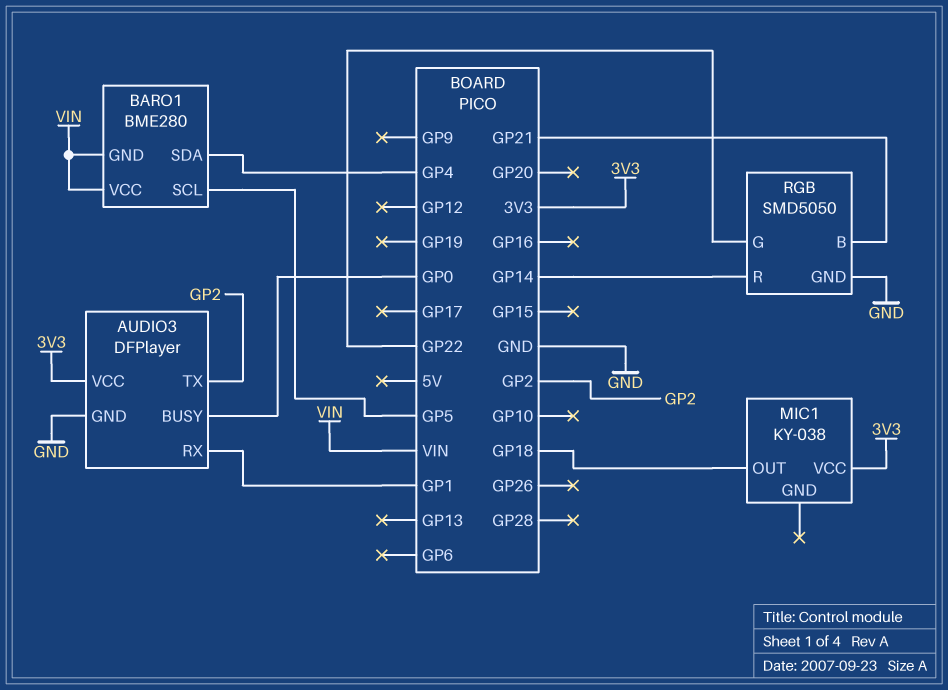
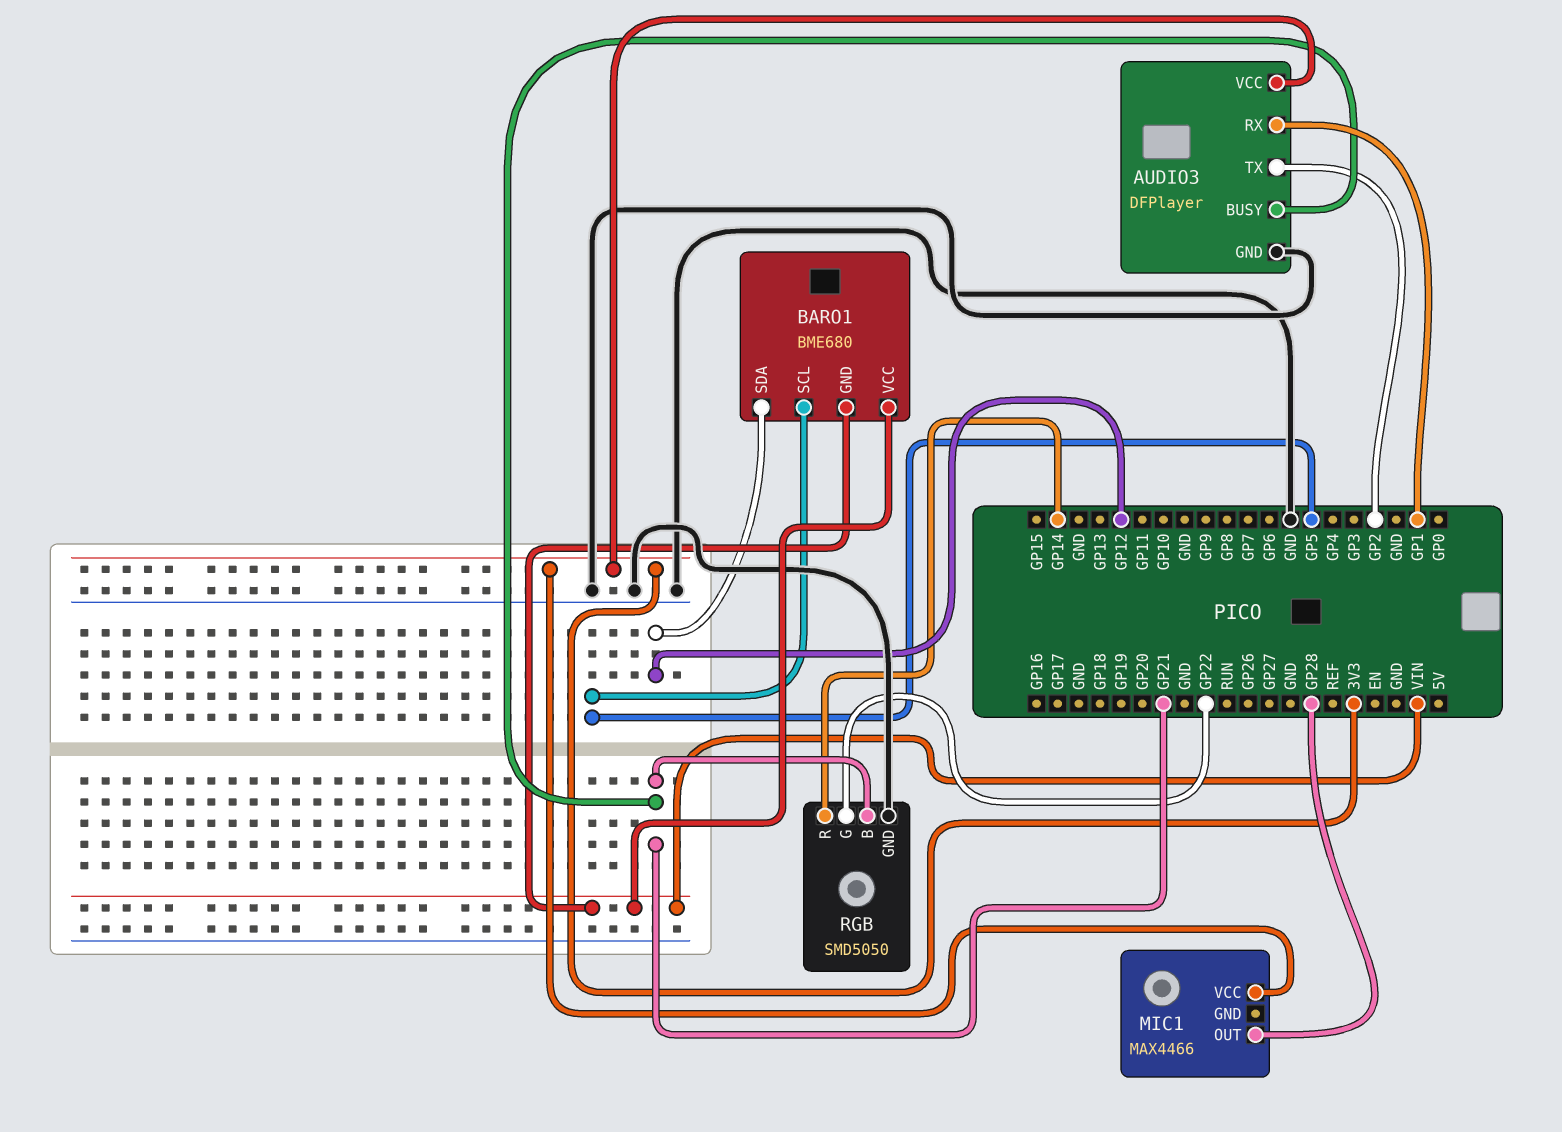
AUDIO3 pin BUSY: GP0 -> GP21
BARO1: BME280 -> BME680
BARO1 pin SDA: GP4 -> GP12
MIC1: KY-038 -> MAX4466
MIC1 pin OUT: GP18 -> GP28

